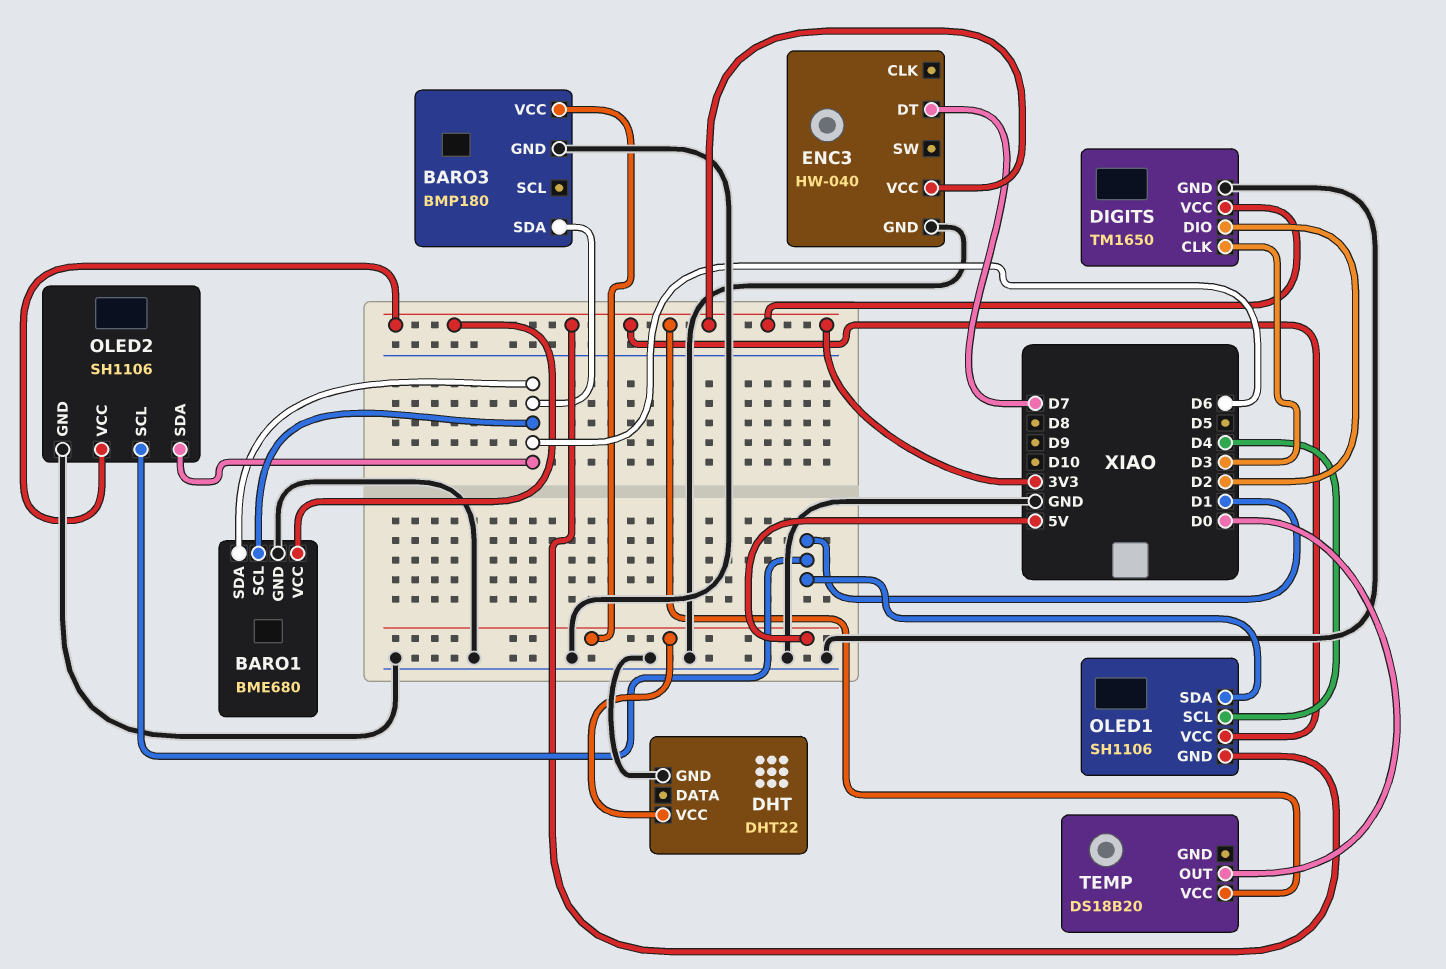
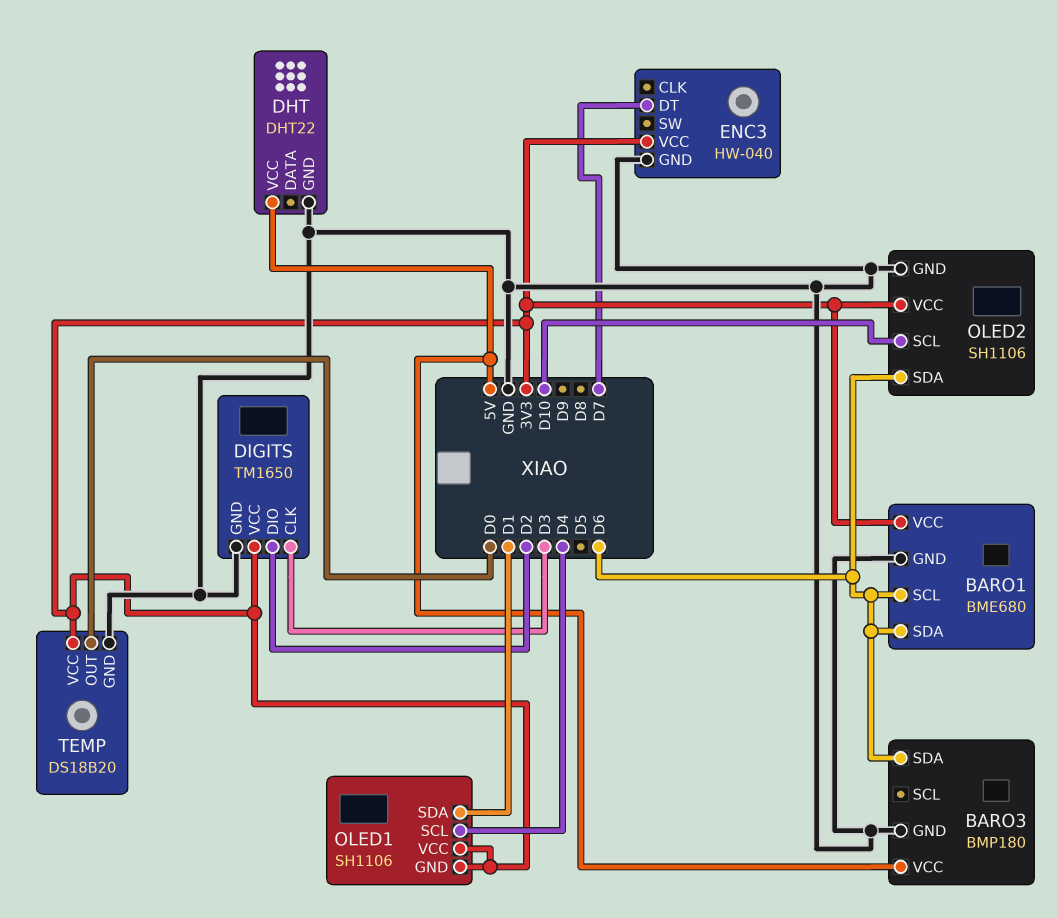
OLED2 pin SCL: D1 -> D10
TEMP pin GND: none -> GND

